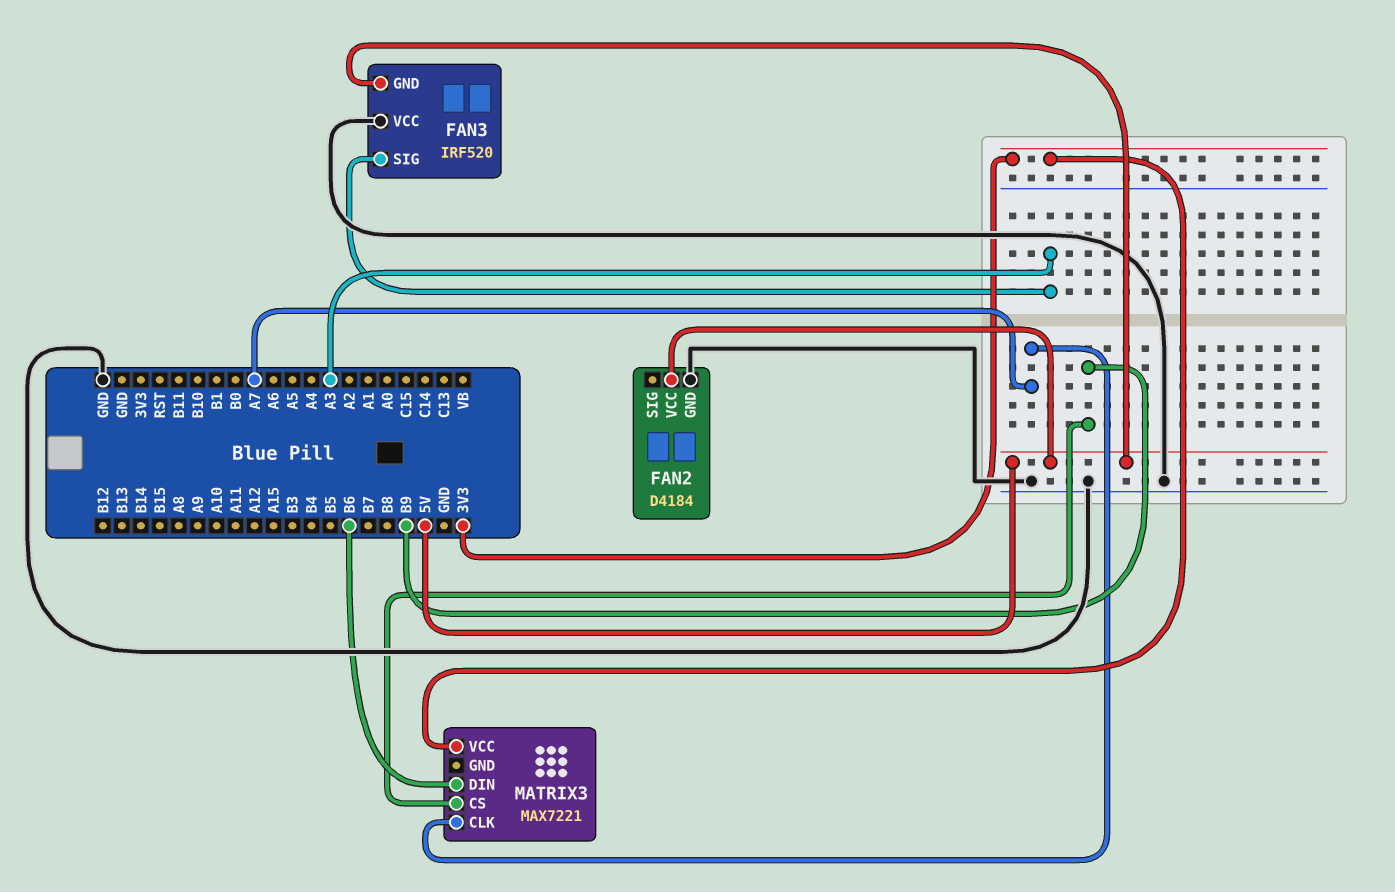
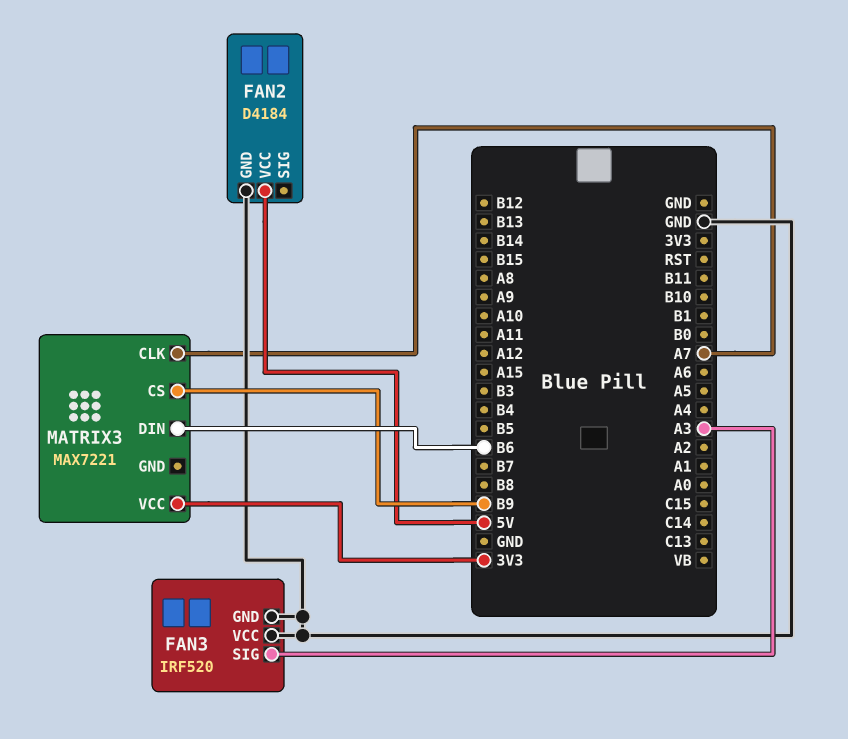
FAN3 pin GND: 5V -> GND

